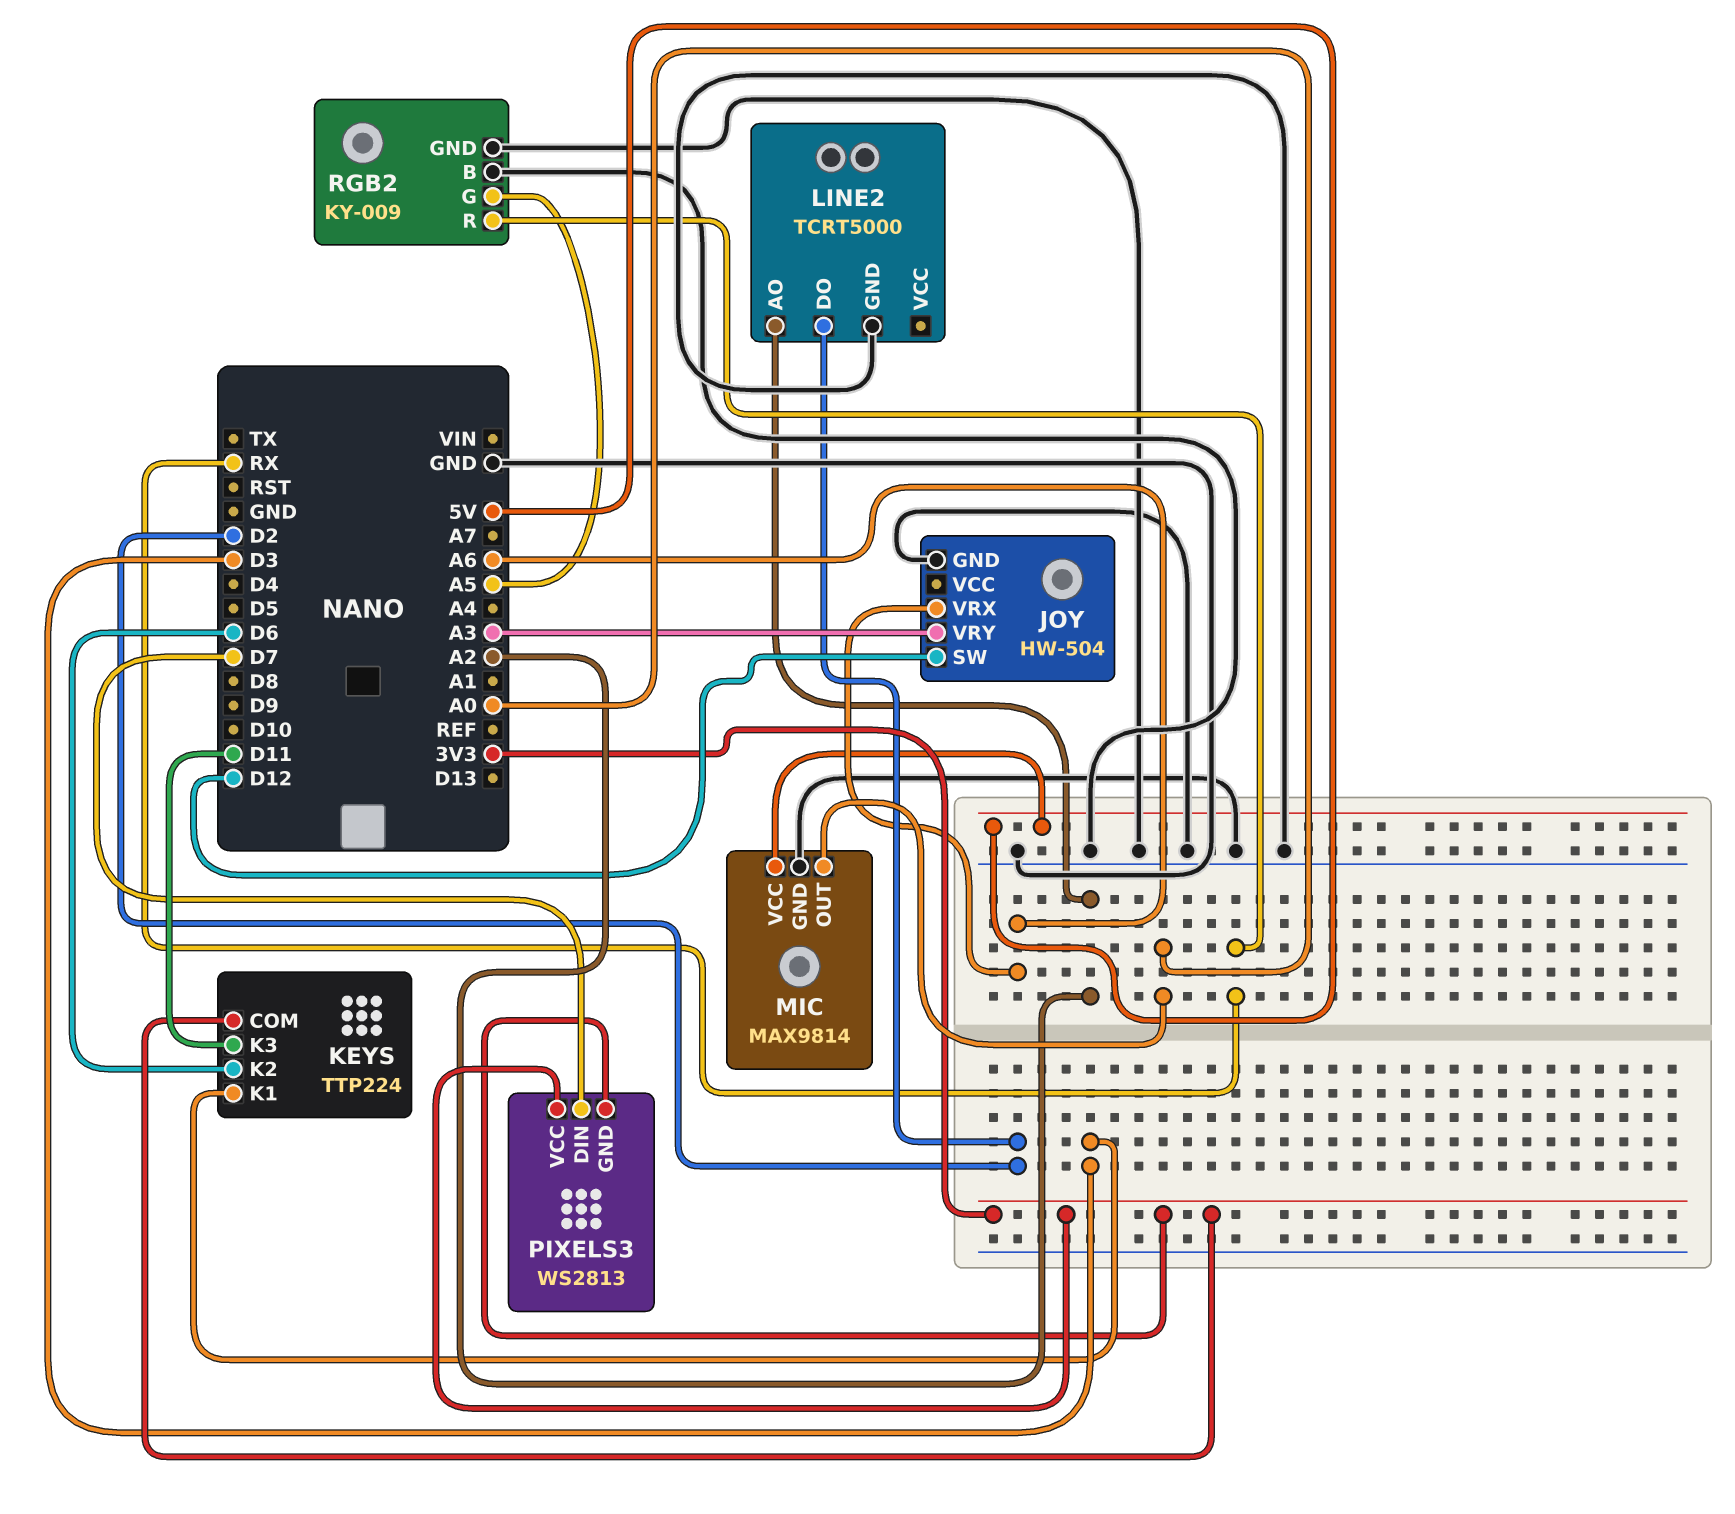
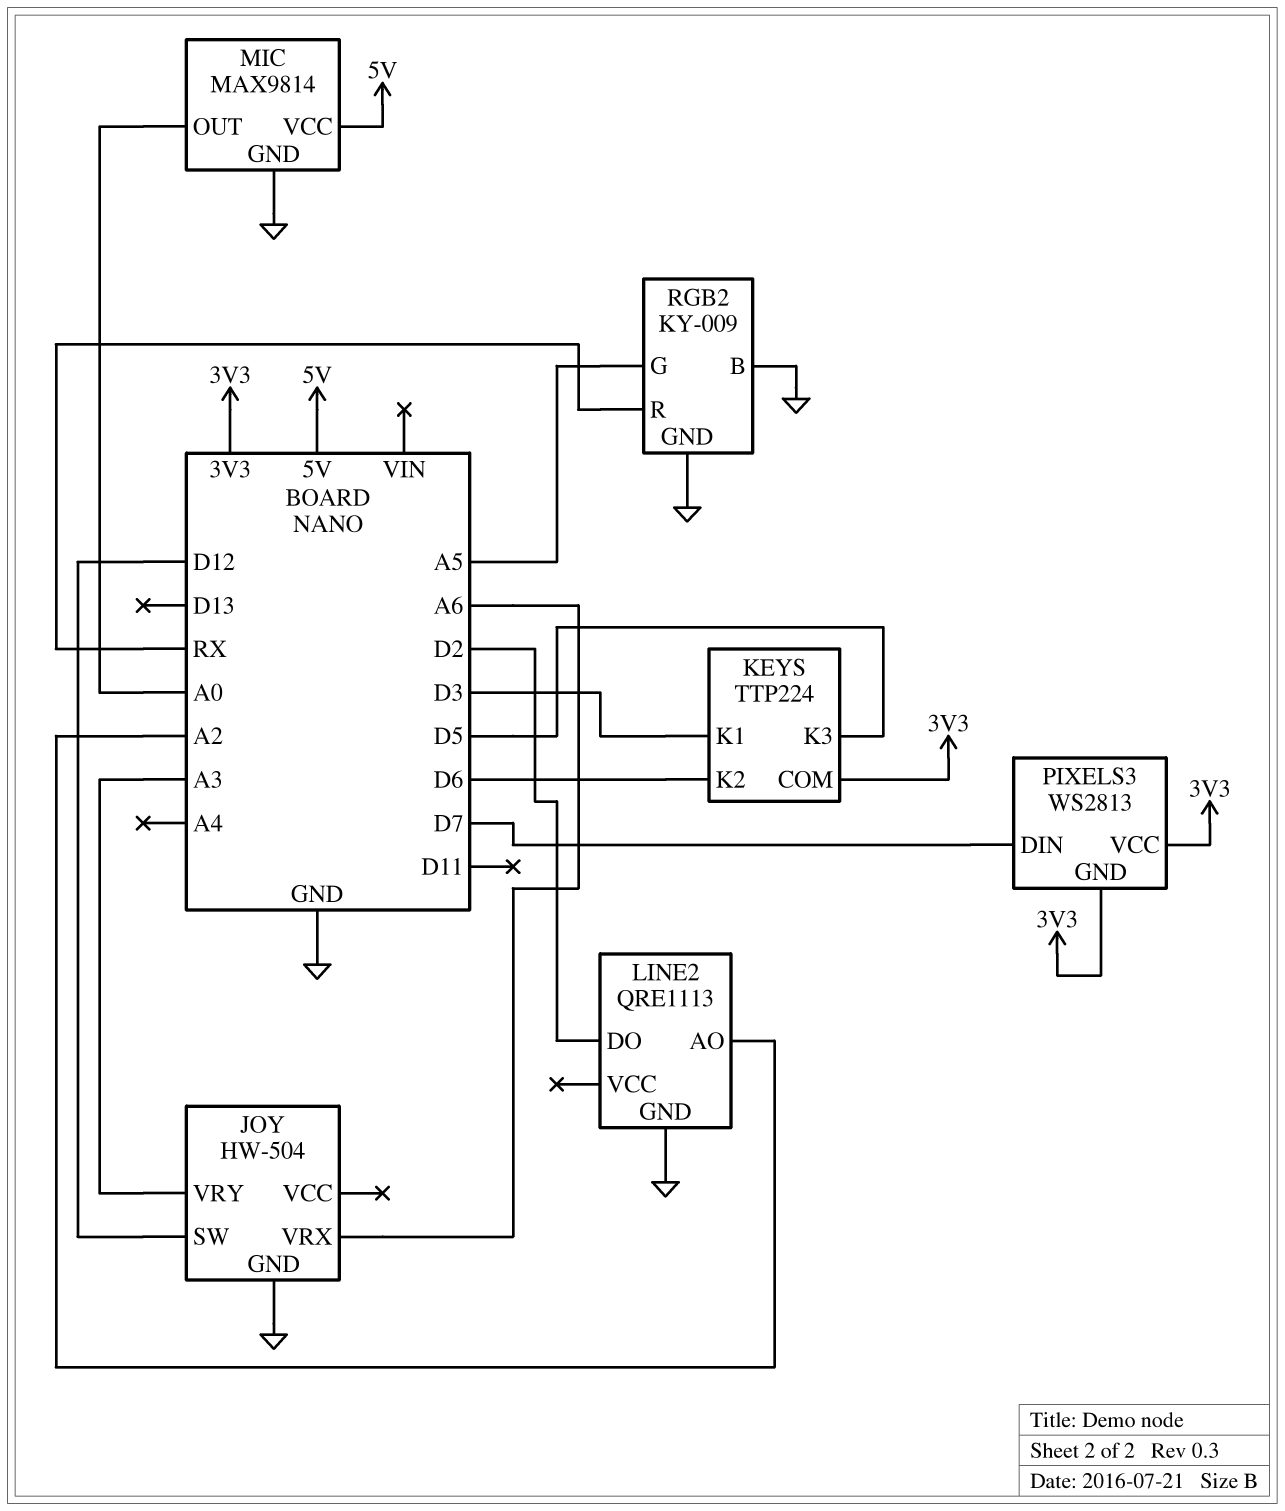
KEYS pin K3: D11 -> D5
LINE2: TCRT5000 -> QRE1113

